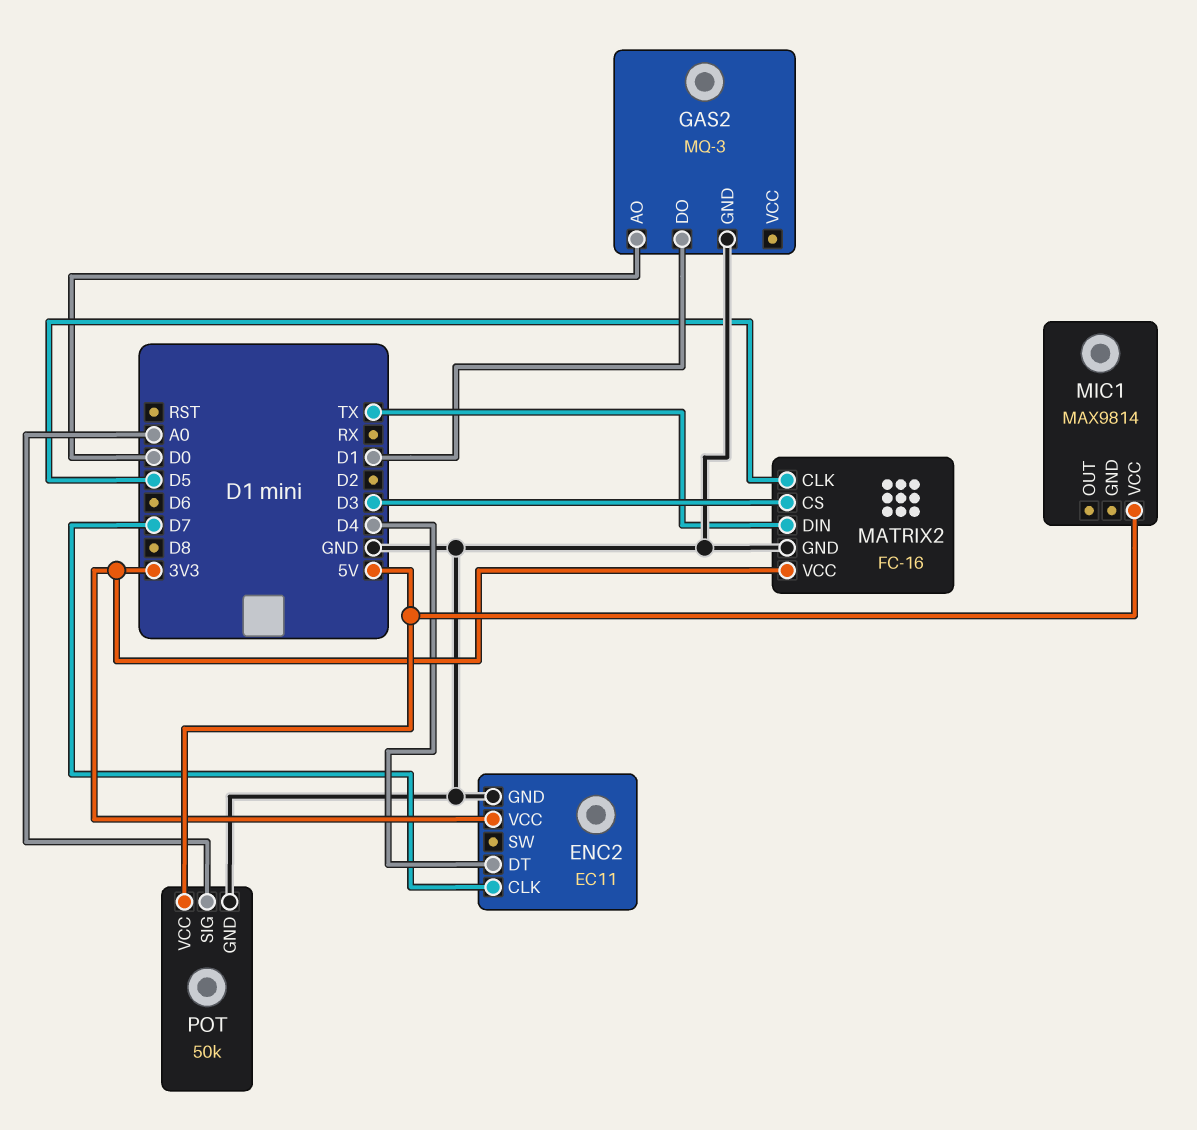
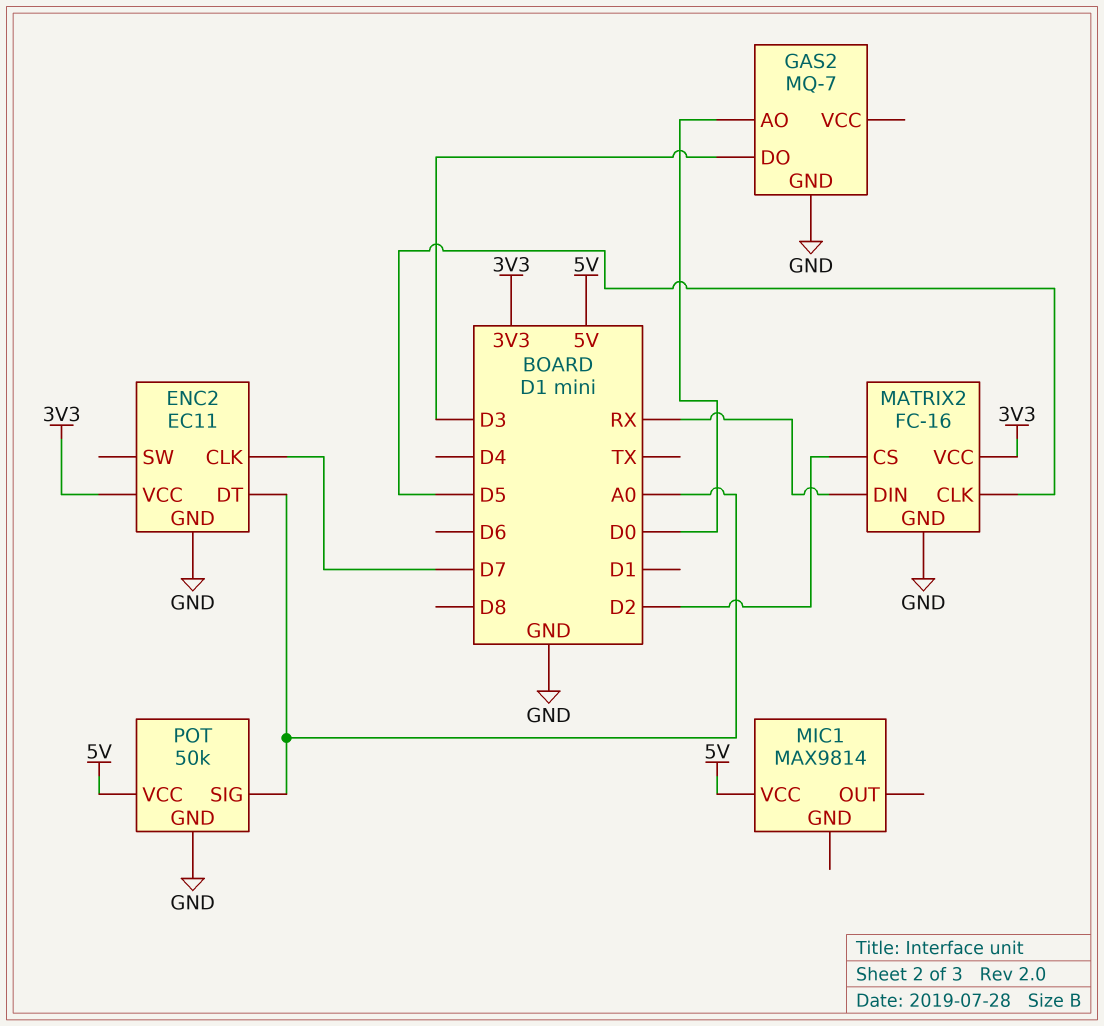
ENC2 pin DT: D4 -> A0
GAS2: MQ-3 -> MQ-7
GAS2 pin DO: D1 -> D3
MATRIX2 pin CS: D3 -> D2
MATRIX2 pin DIN: TX -> RX

